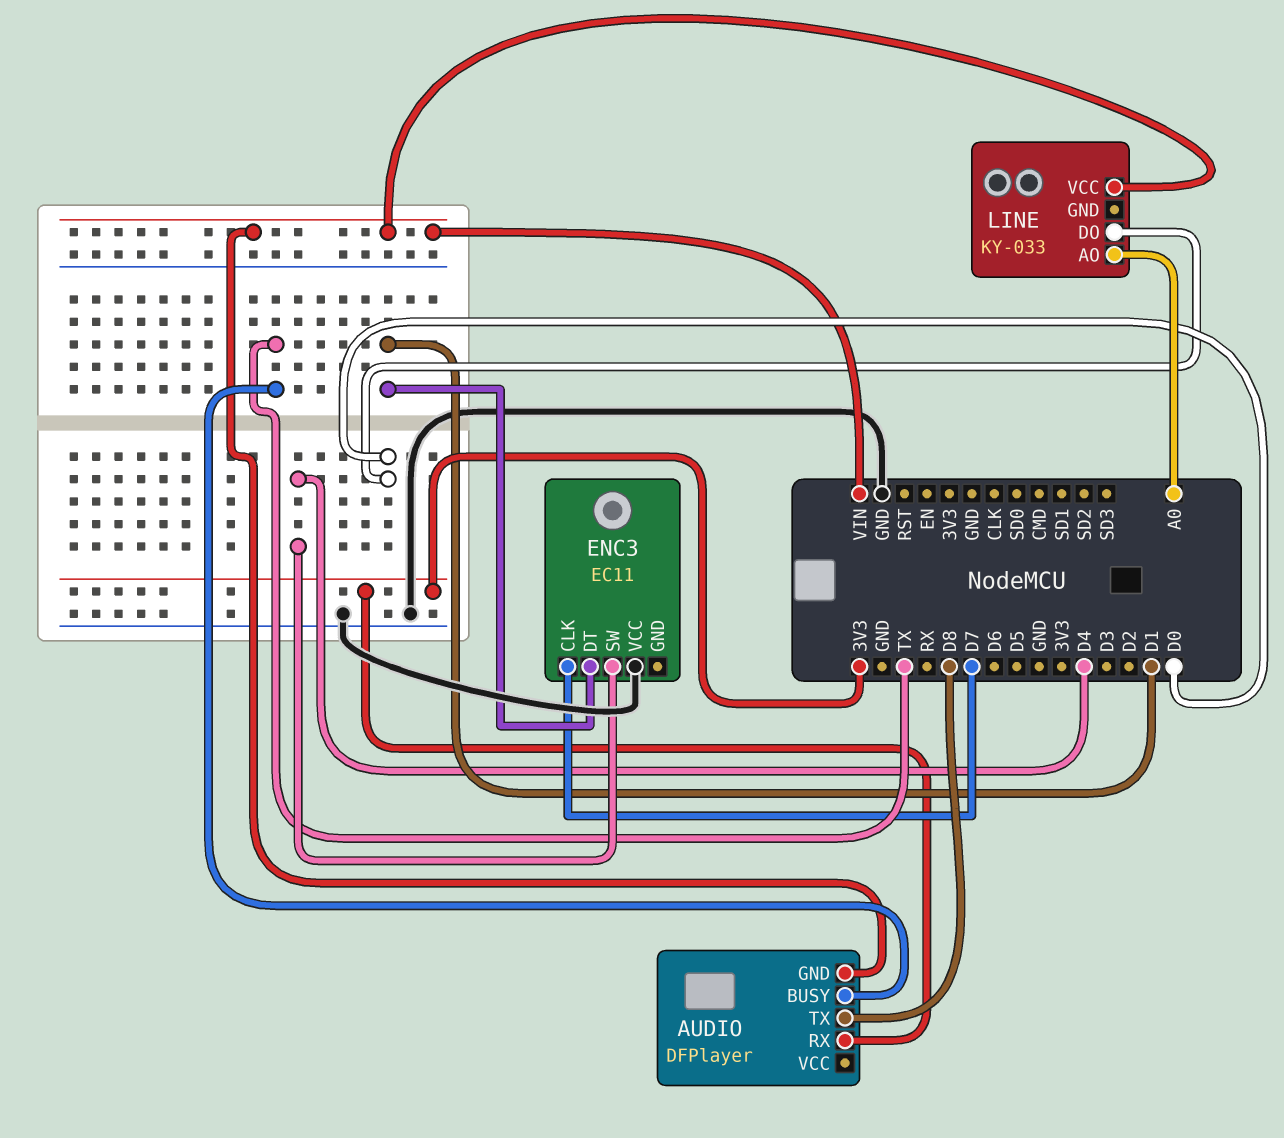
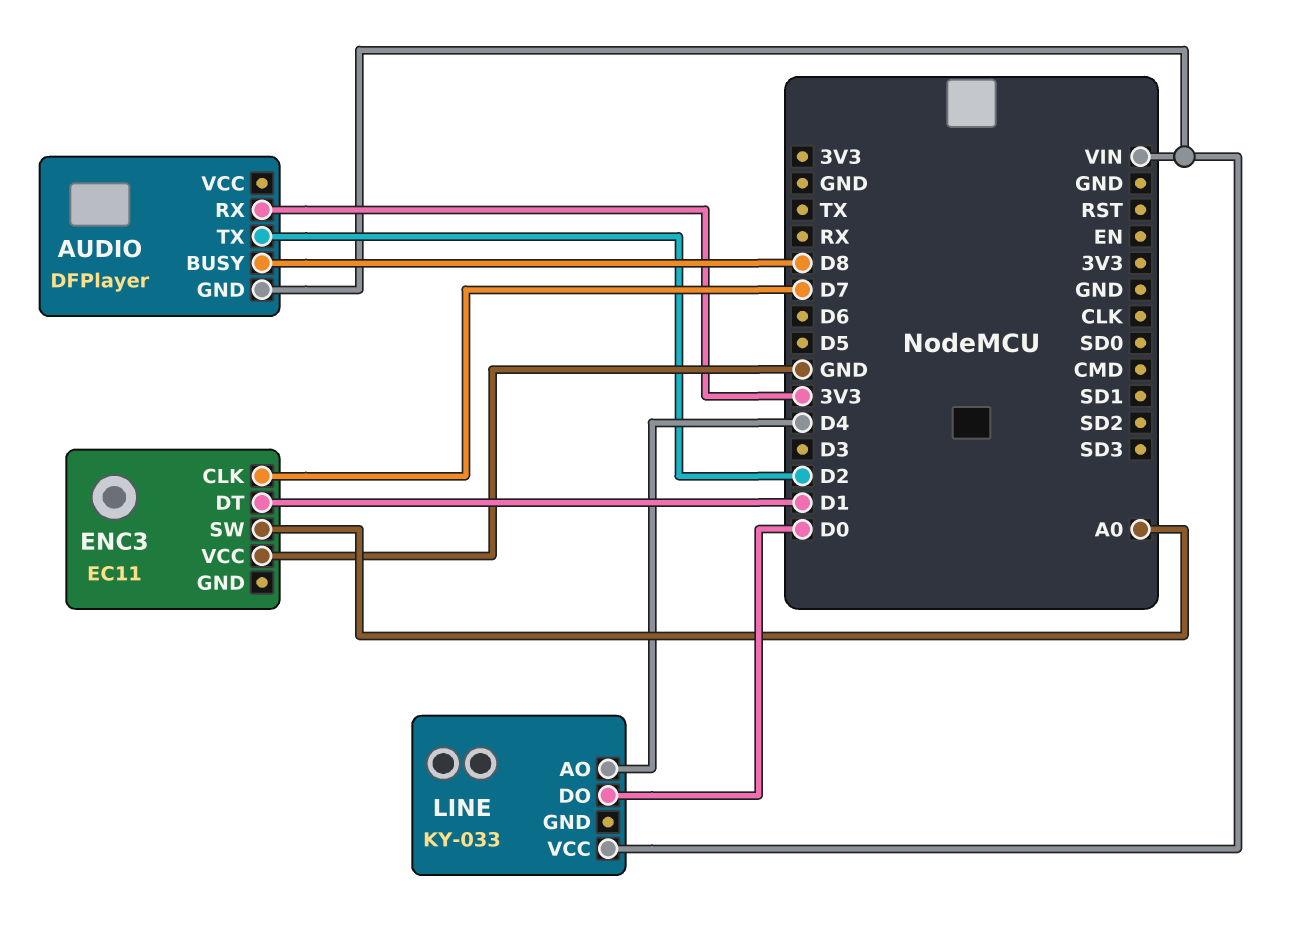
AUDIO pin BUSY: TX -> D8
AUDIO pin TX: D8 -> D2
ENC3 pin SW: D4 -> A0
LINE pin AO: A0 -> D4

